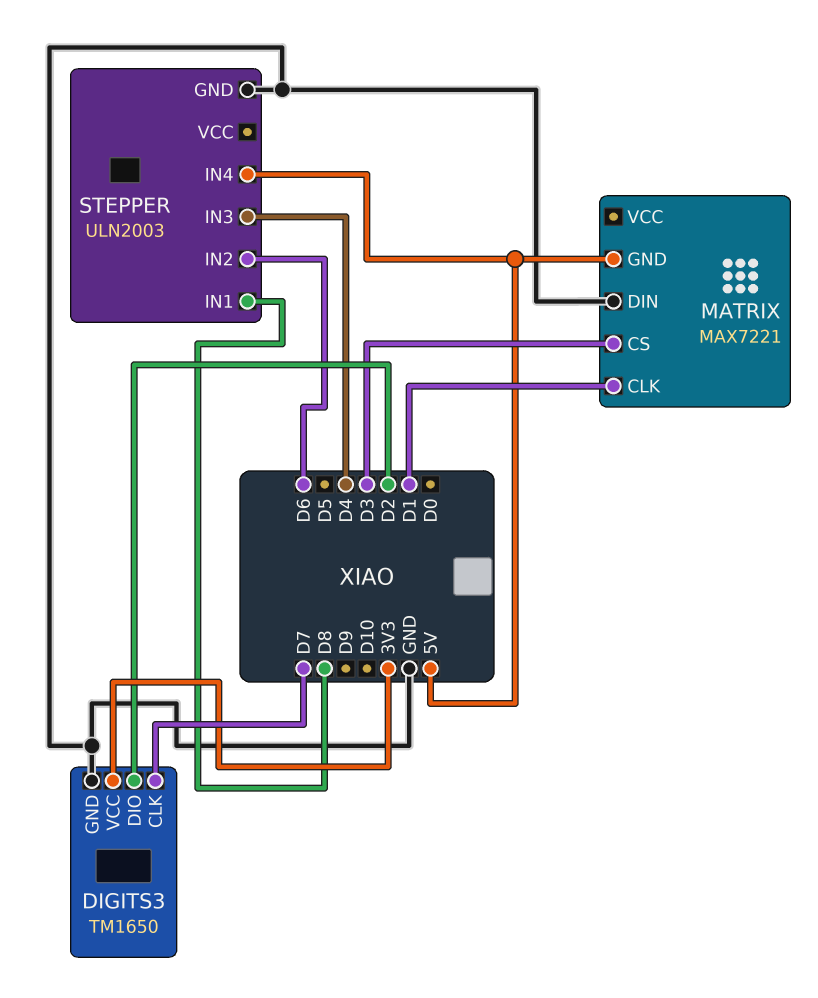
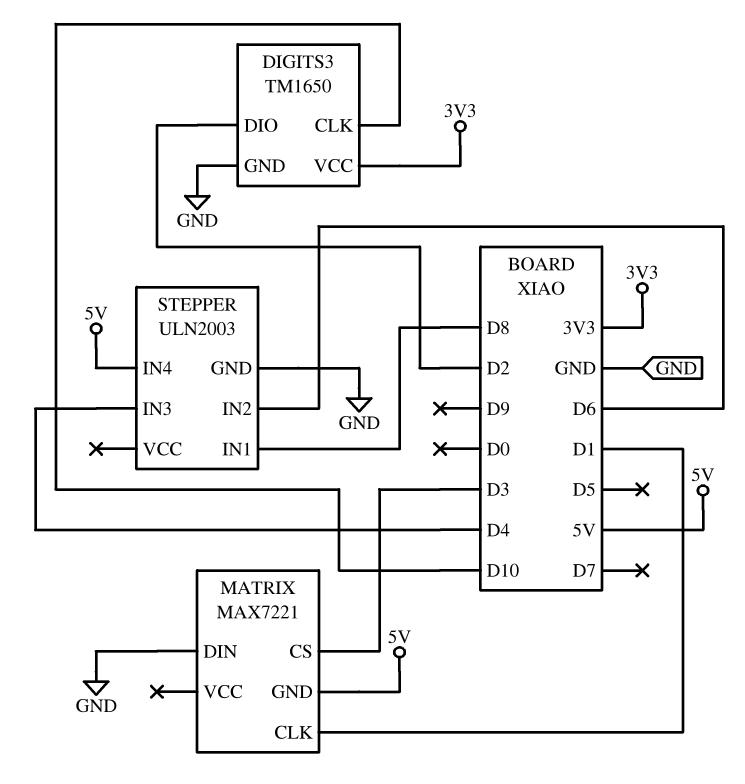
DIGITS3 pin CLK: D7 -> D10

